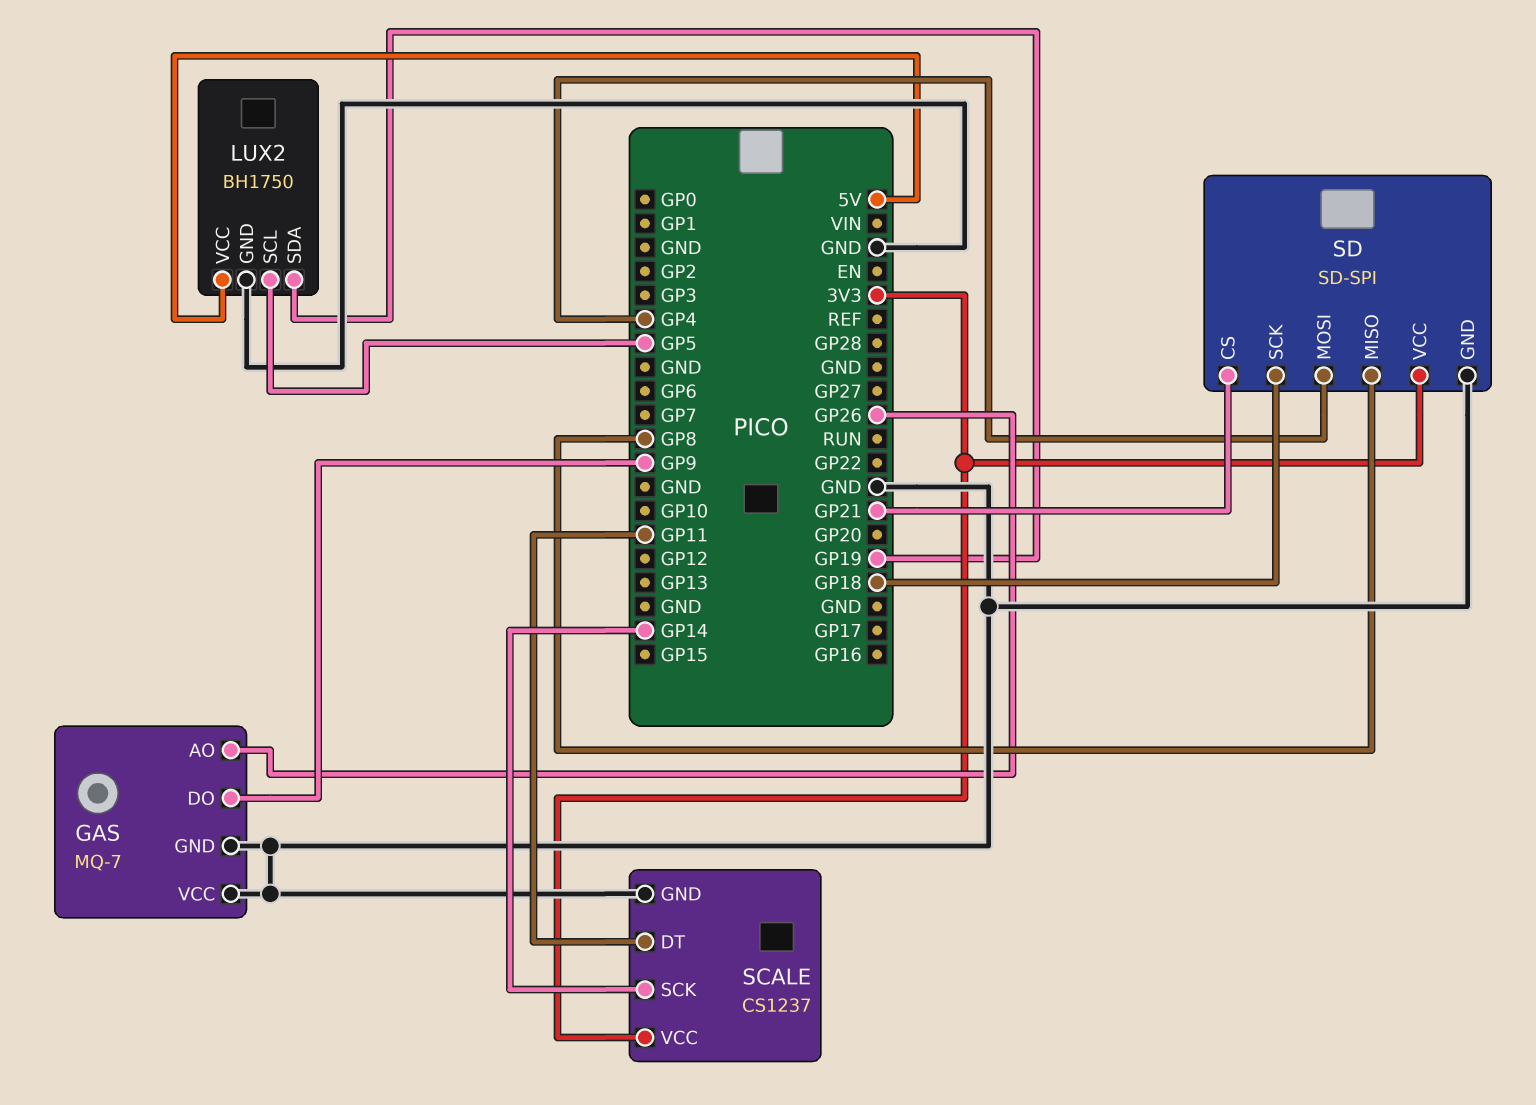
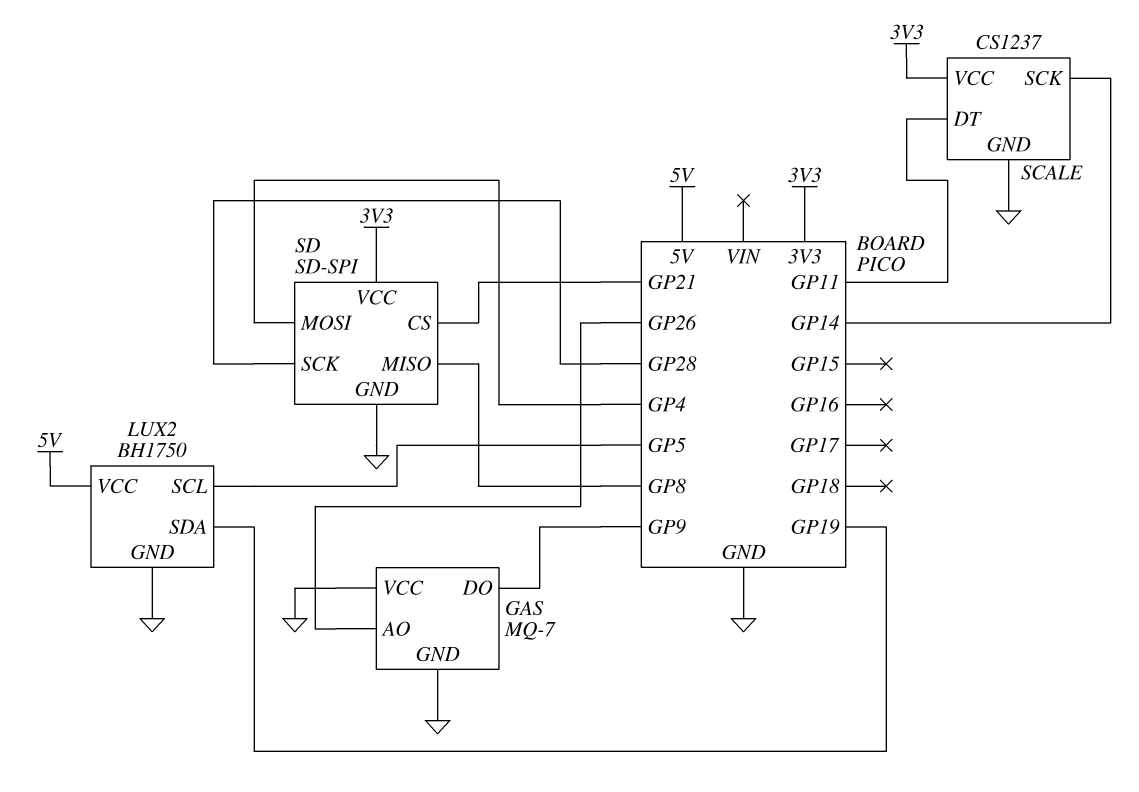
SD pin SCK: GP18 -> GP28

